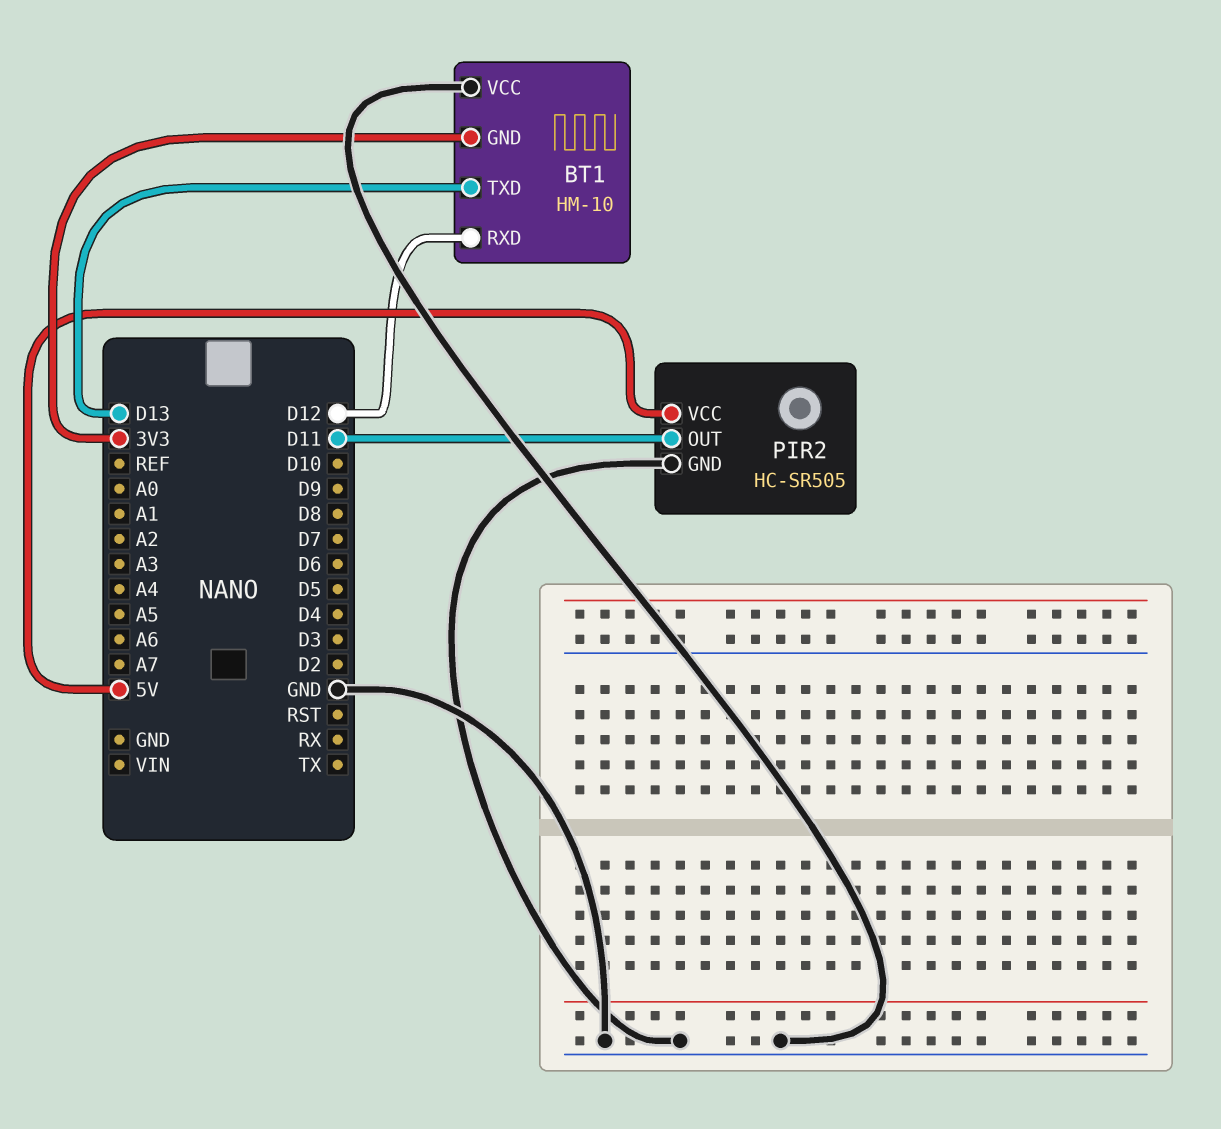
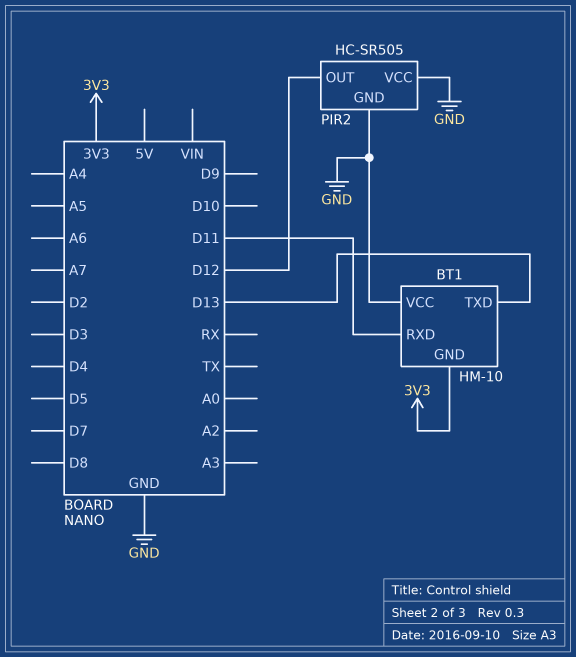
BT1 pin RXD: D12 -> D11
PIR2 pin OUT: D11 -> D12
PIR2 pin VCC: 5V -> GND

